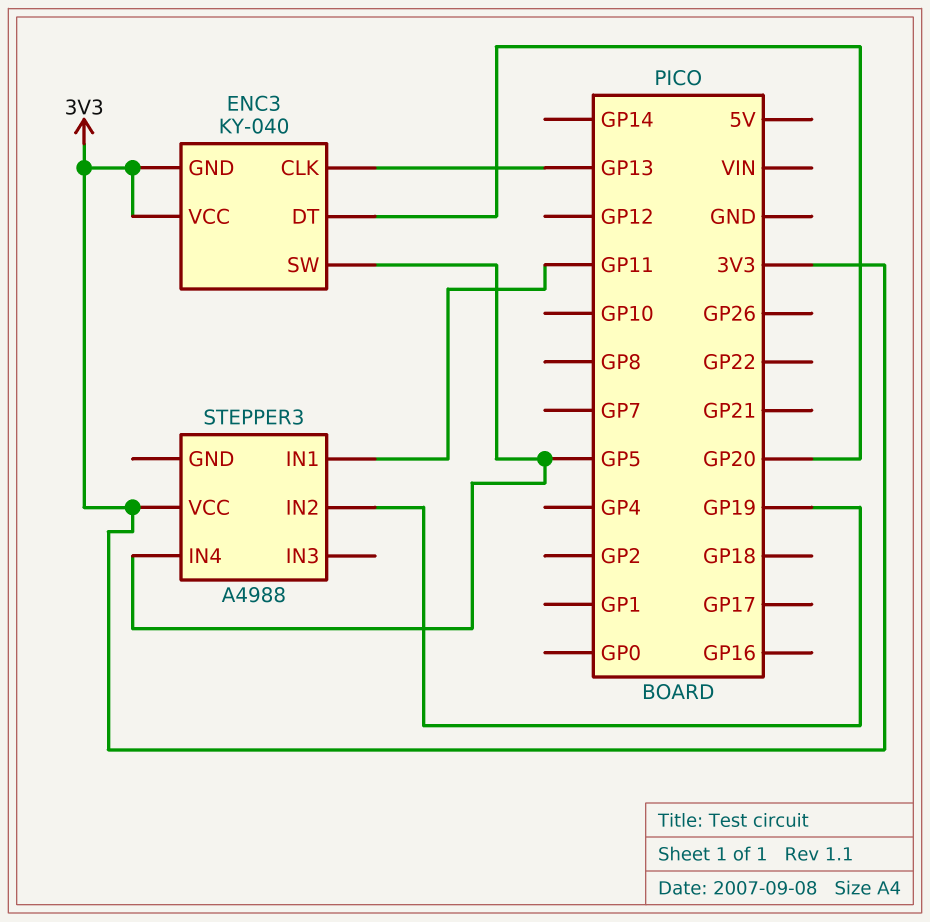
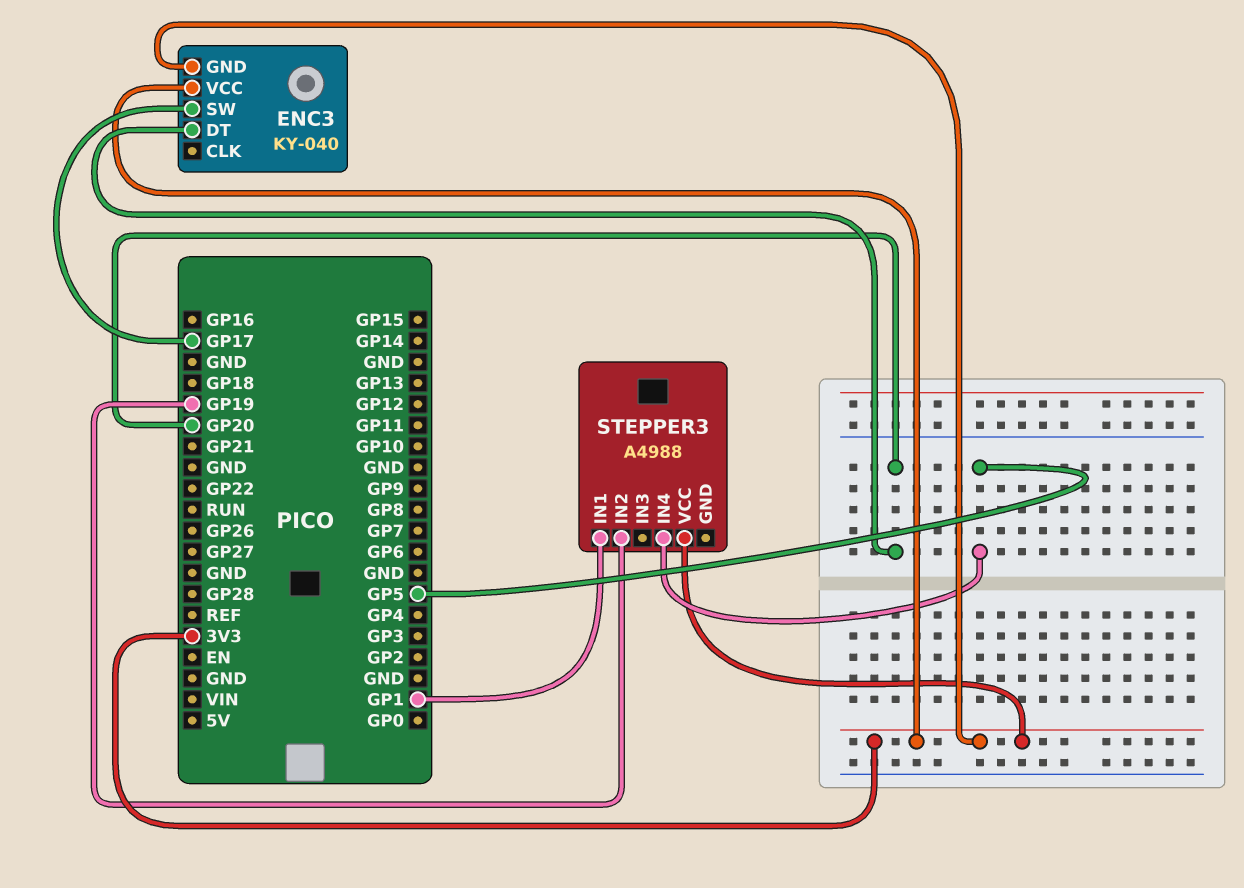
ENC3 pin CLK: GP13 -> none
ENC3 pin SW: GP5 -> GP17
STEPPER3 pin IN1: GP11 -> GP1

